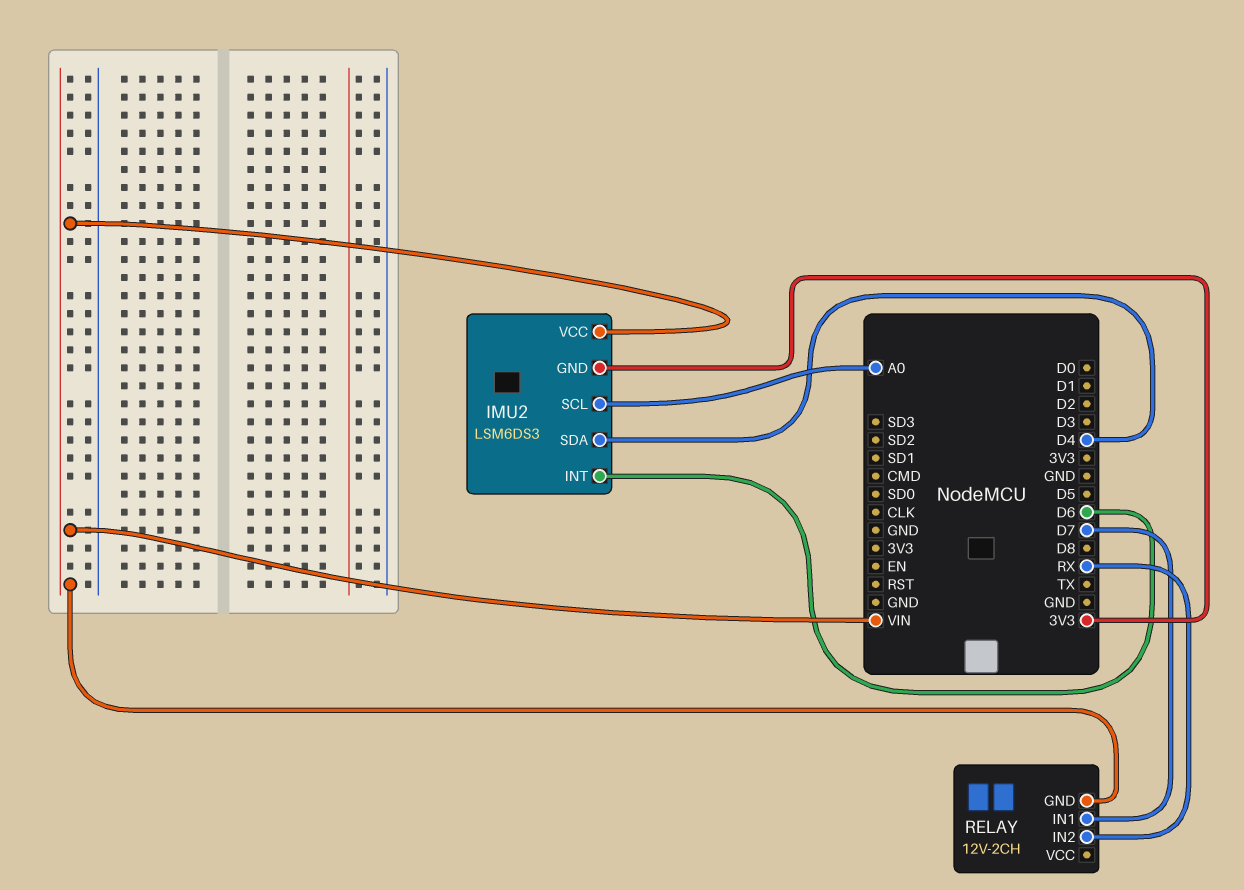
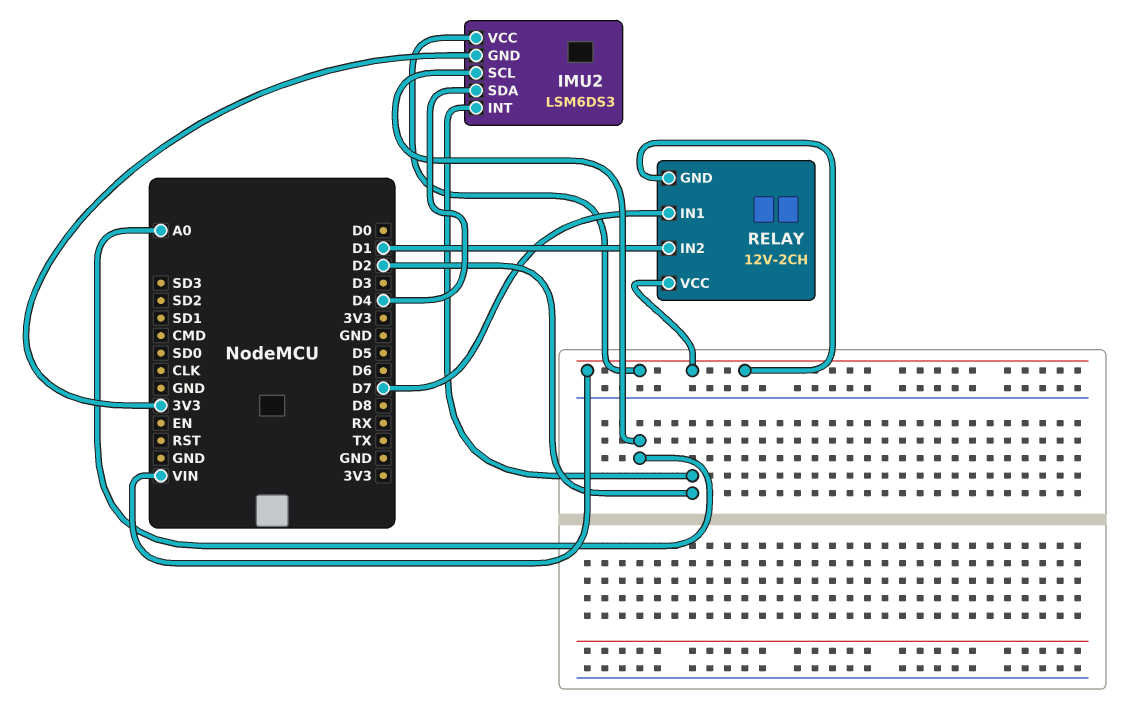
IMU2 pin INT: D6 -> D2
RELAY pin IN2: RX -> D1
RELAY pin VCC: none -> VIN

